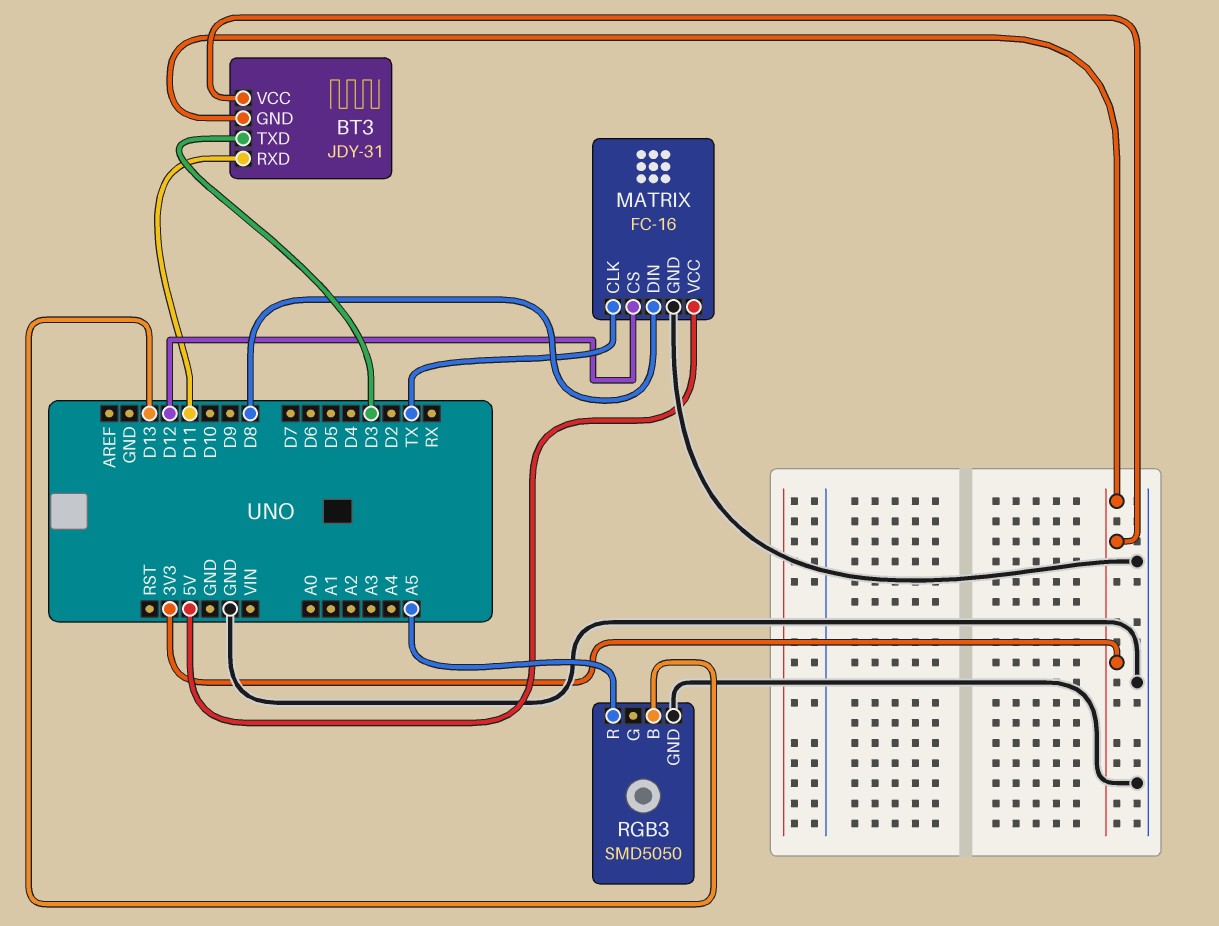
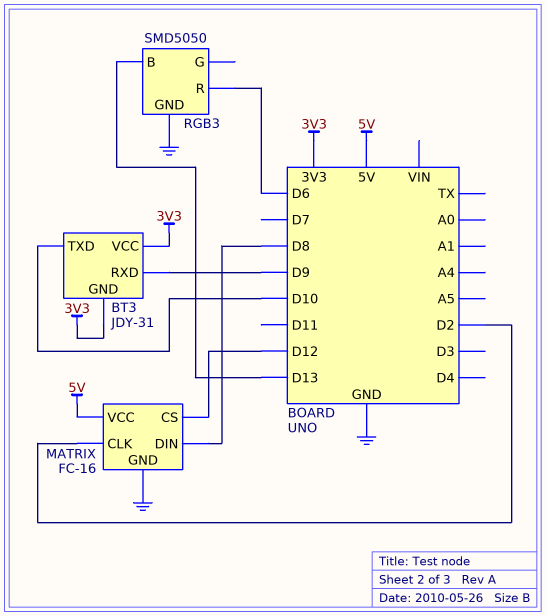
BT3 pin RXD: D11 -> D9
BT3 pin TXD: D3 -> D10
MATRIX pin CLK: TX -> D2
RGB3 pin R: A5 -> D6

